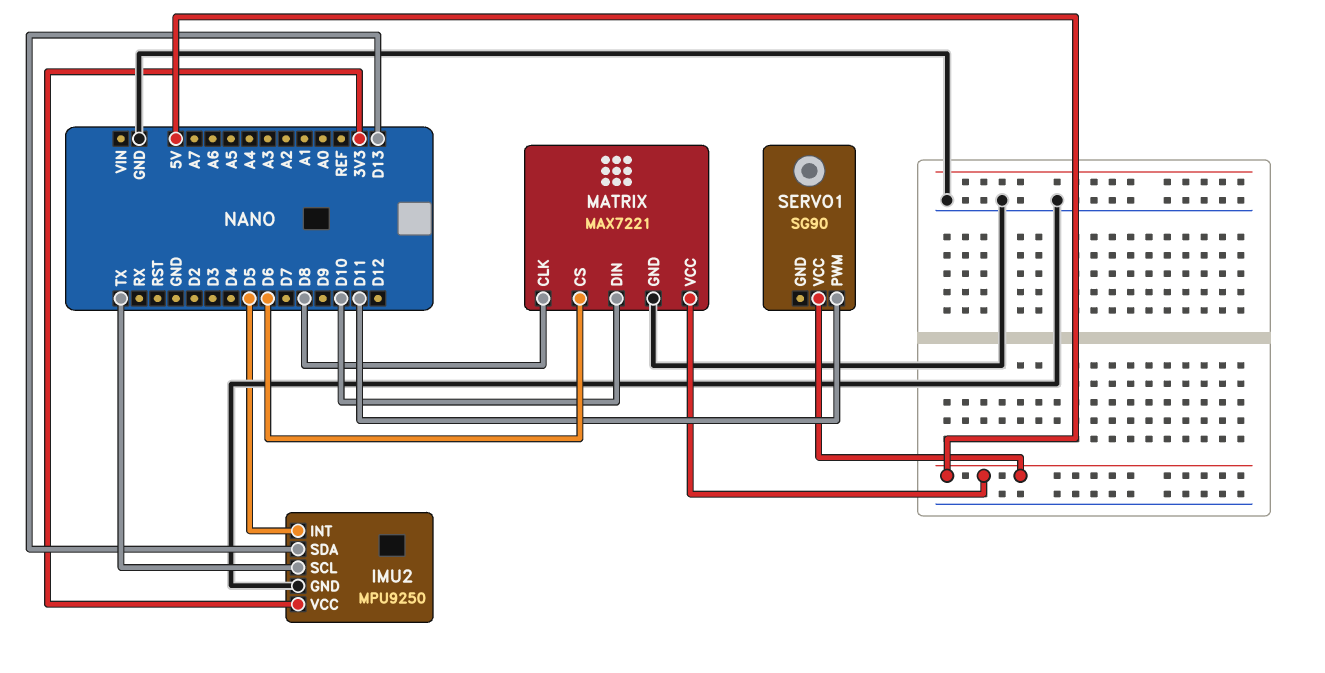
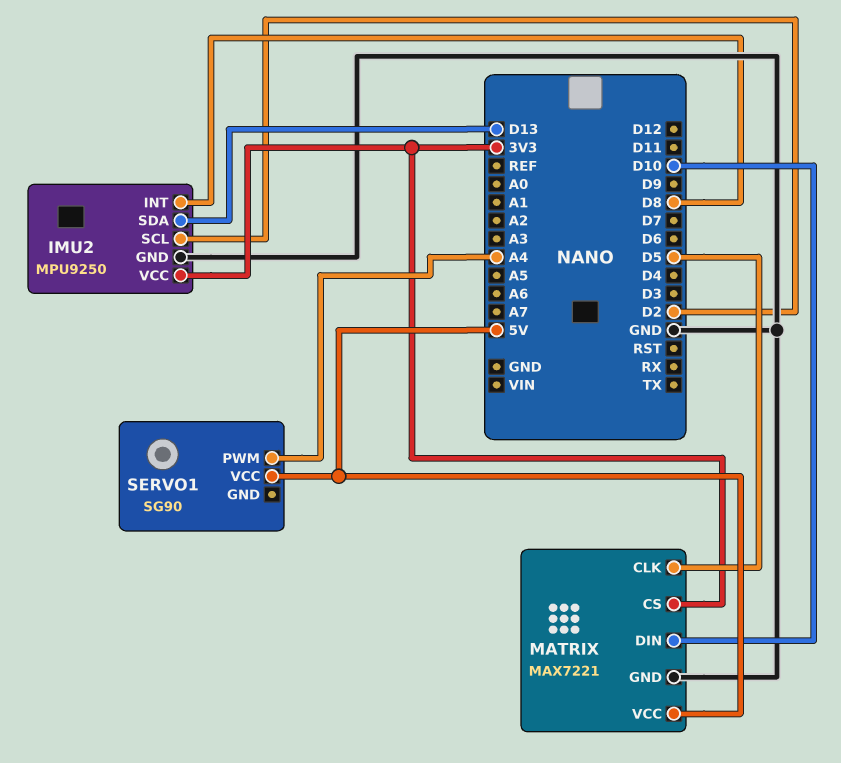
IMU2 pin INT: D5 -> D8
IMU2 pin SCL: TX -> D2
MATRIX pin CLK: D8 -> D5
MATRIX pin CS: D6 -> 3V3
SERVO1 pin PWM: D11 -> A4

